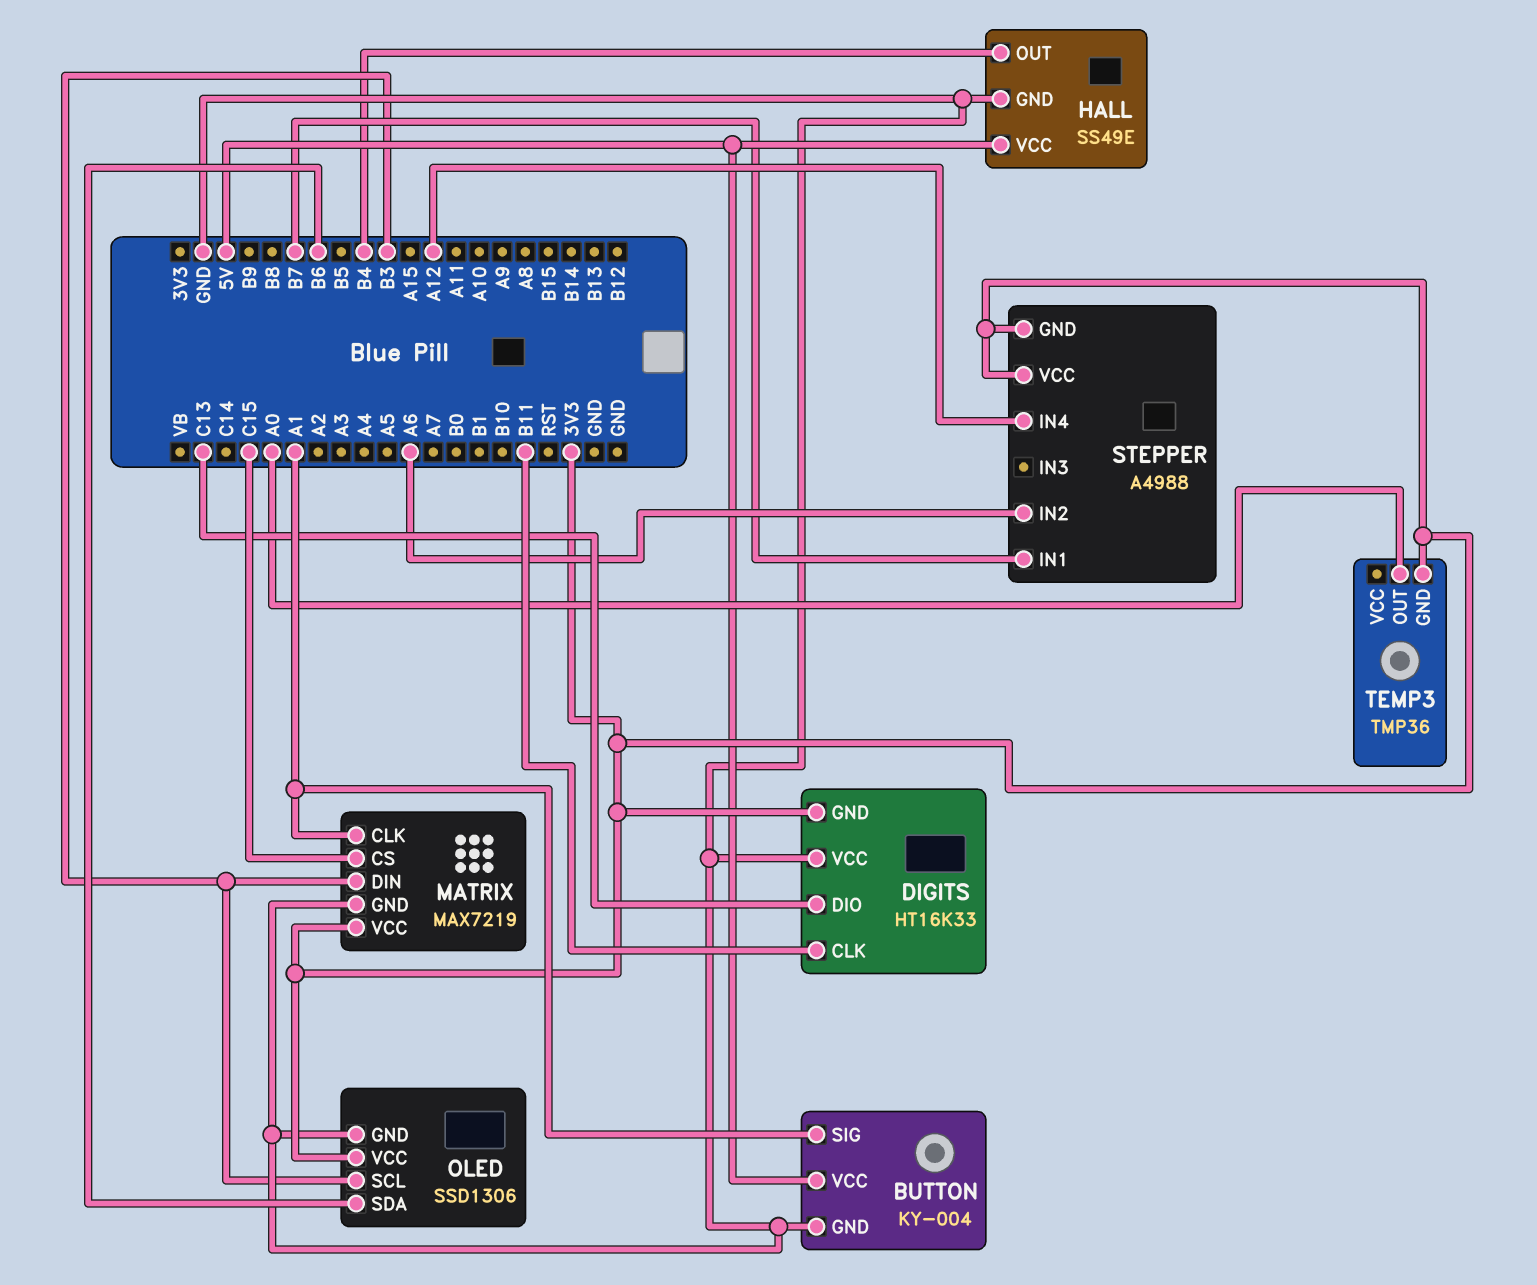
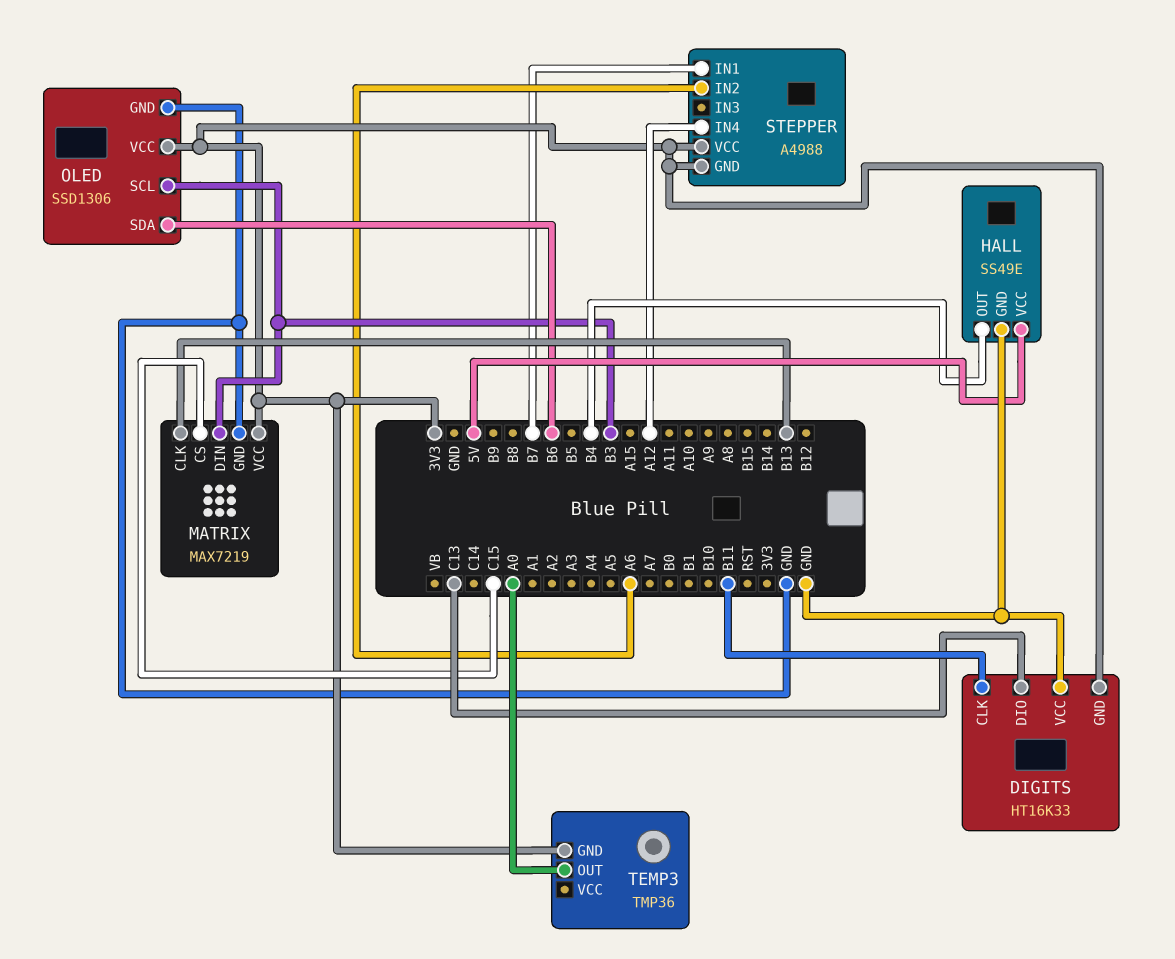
BUTTON: KY-004 -> none
BUTTON pin GND: GND -> none
BUTTON pin SIG: A1 -> none
BUTTON pin VCC: 5V -> none
MATRIX pin CLK: A1 -> B13

